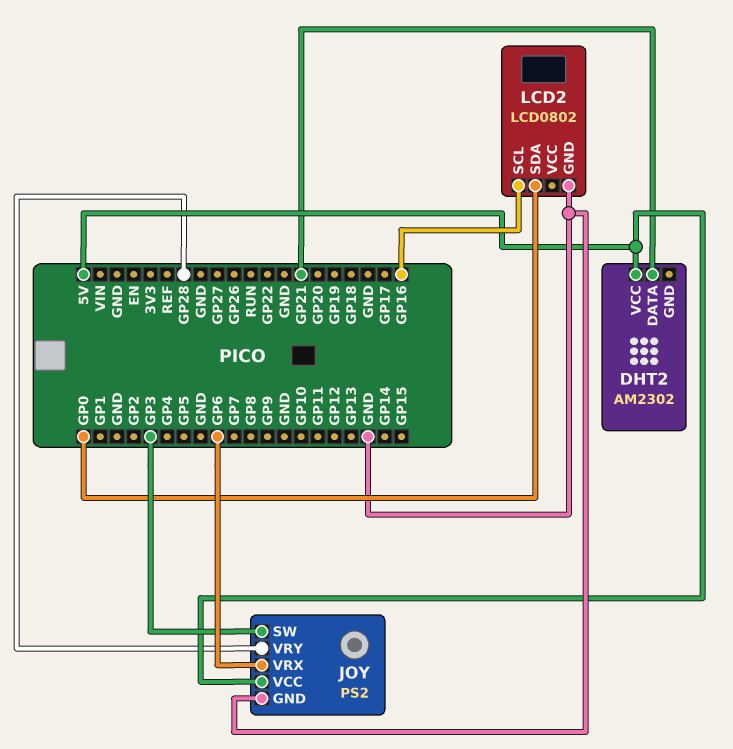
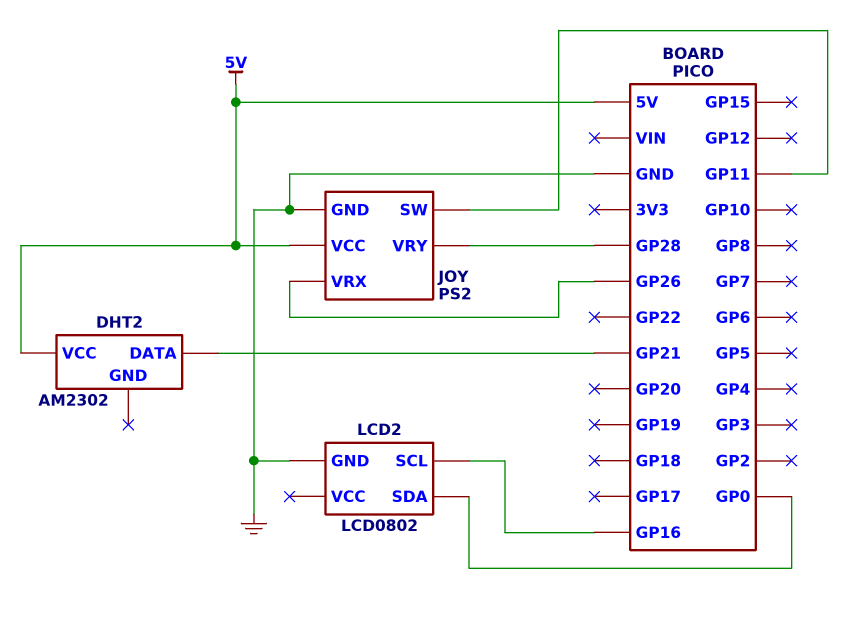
JOY pin SW: GP3 -> GP11
JOY pin VRX: GP6 -> GP26

